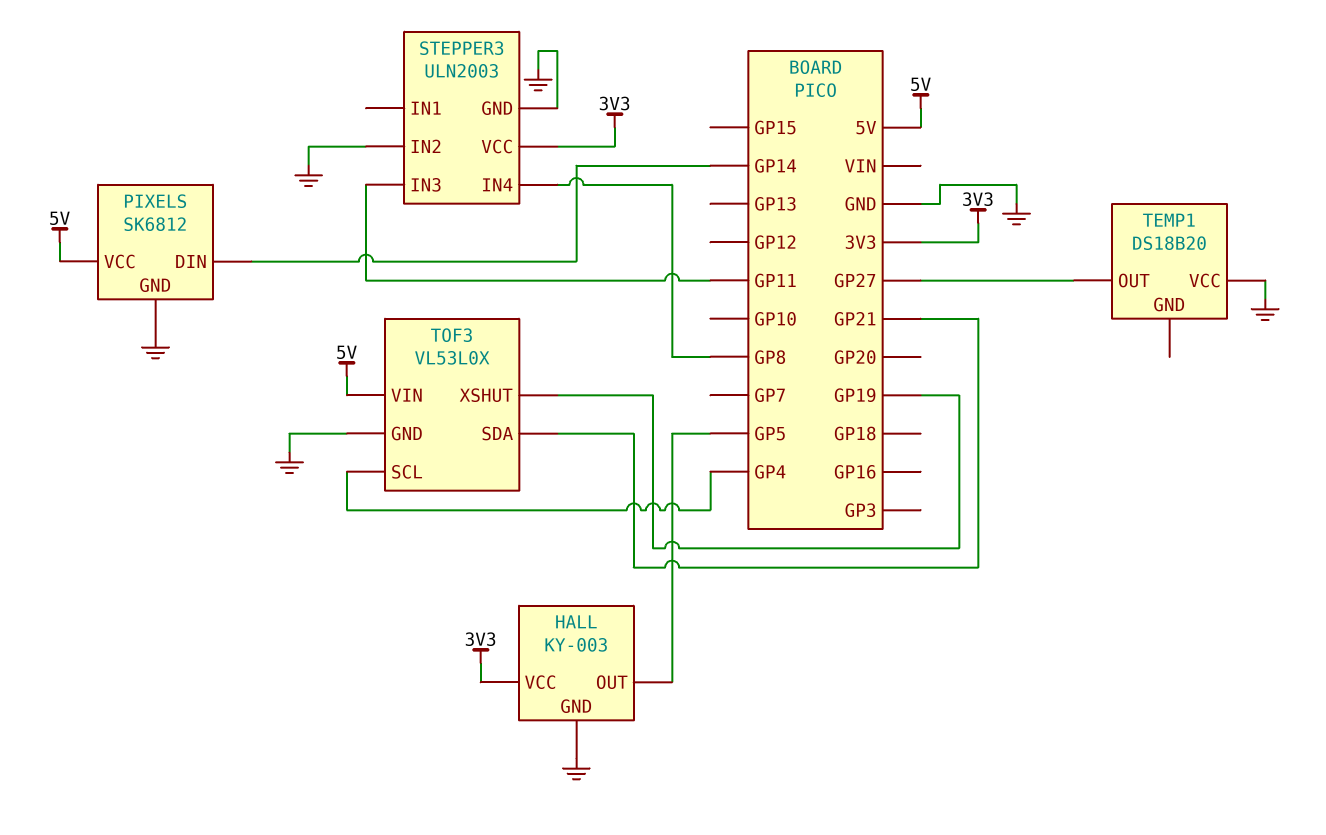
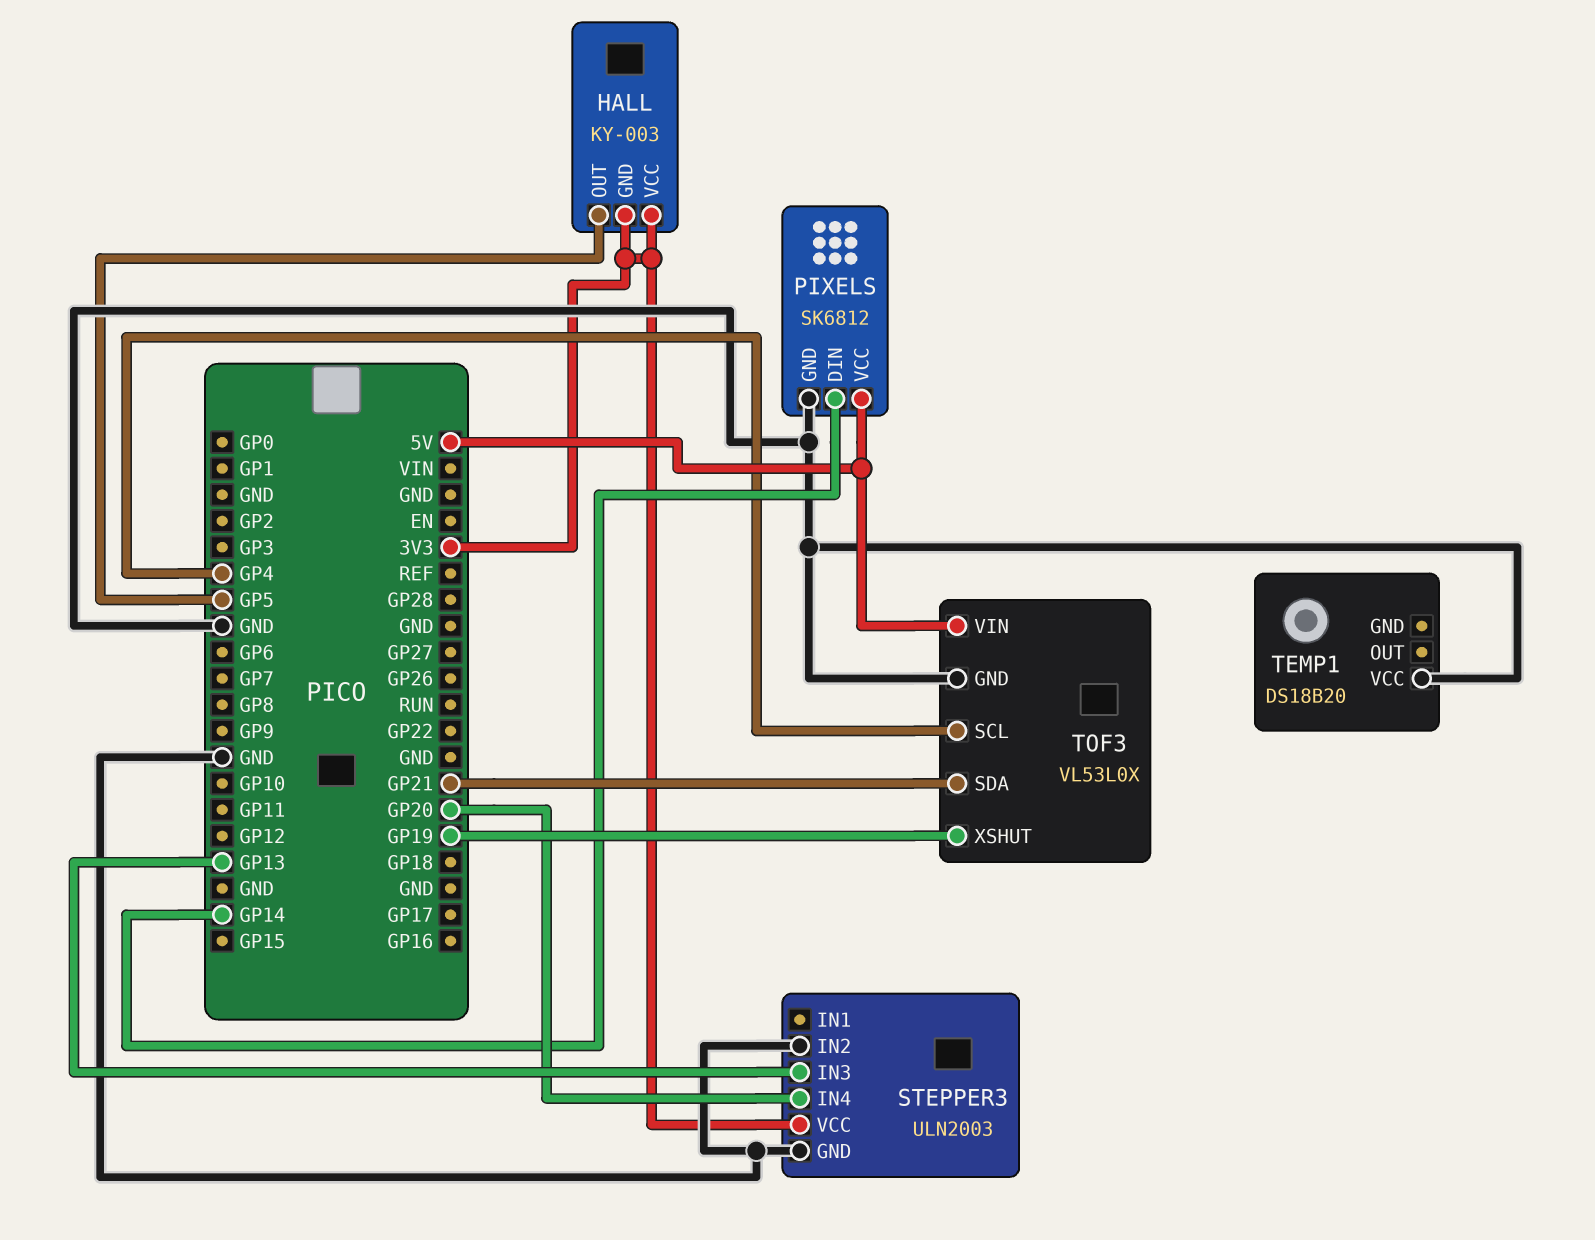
HALL pin GND: GND -> 3V3
STEPPER3 pin IN3: GP11 -> GP13
STEPPER3 pin IN4: GP8 -> GP20
TEMP1 pin OUT: GP27 -> none

